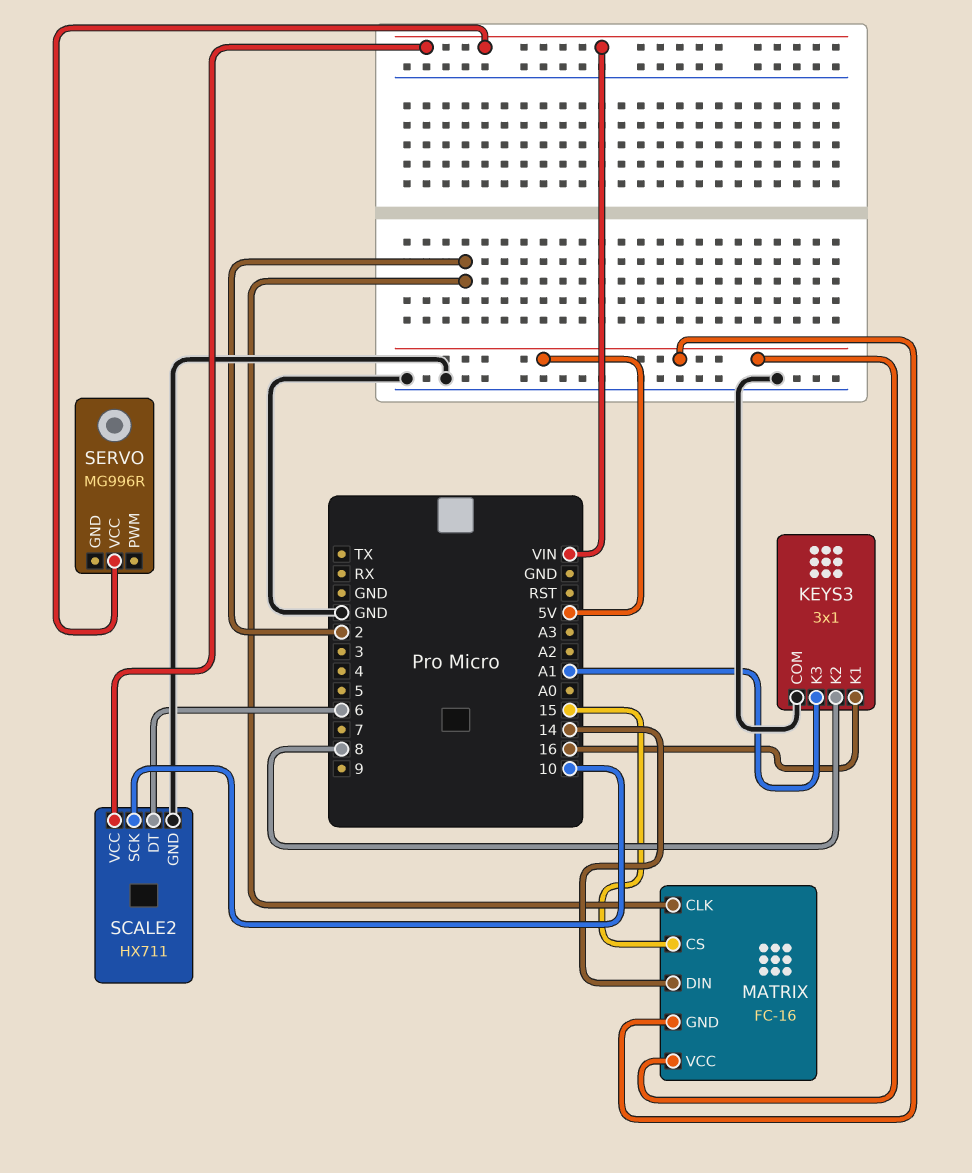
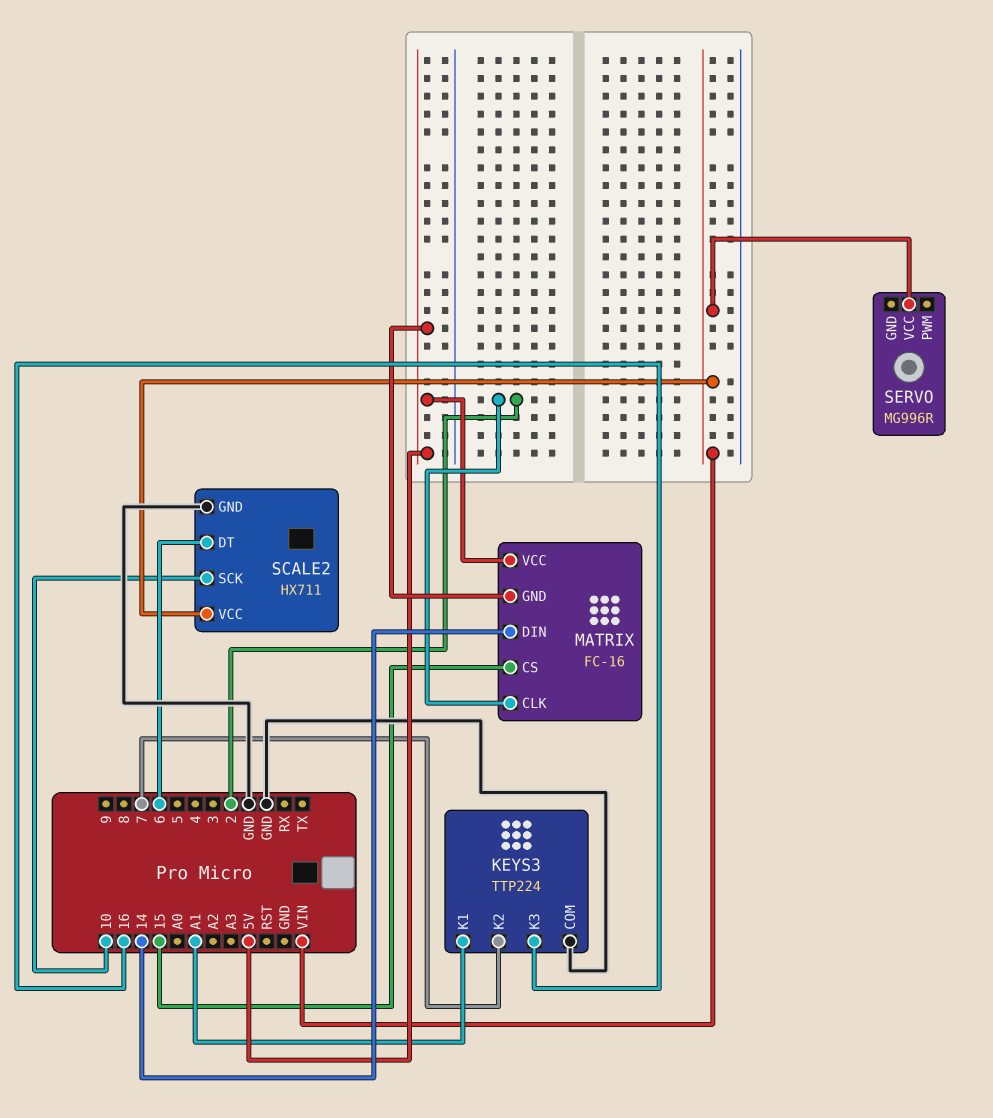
KEYS3: 3x1 -> TTP224
KEYS3 pin K1: 16 -> A1
KEYS3 pin K2: 8 -> 7
KEYS3 pin K3: A1 -> 16

